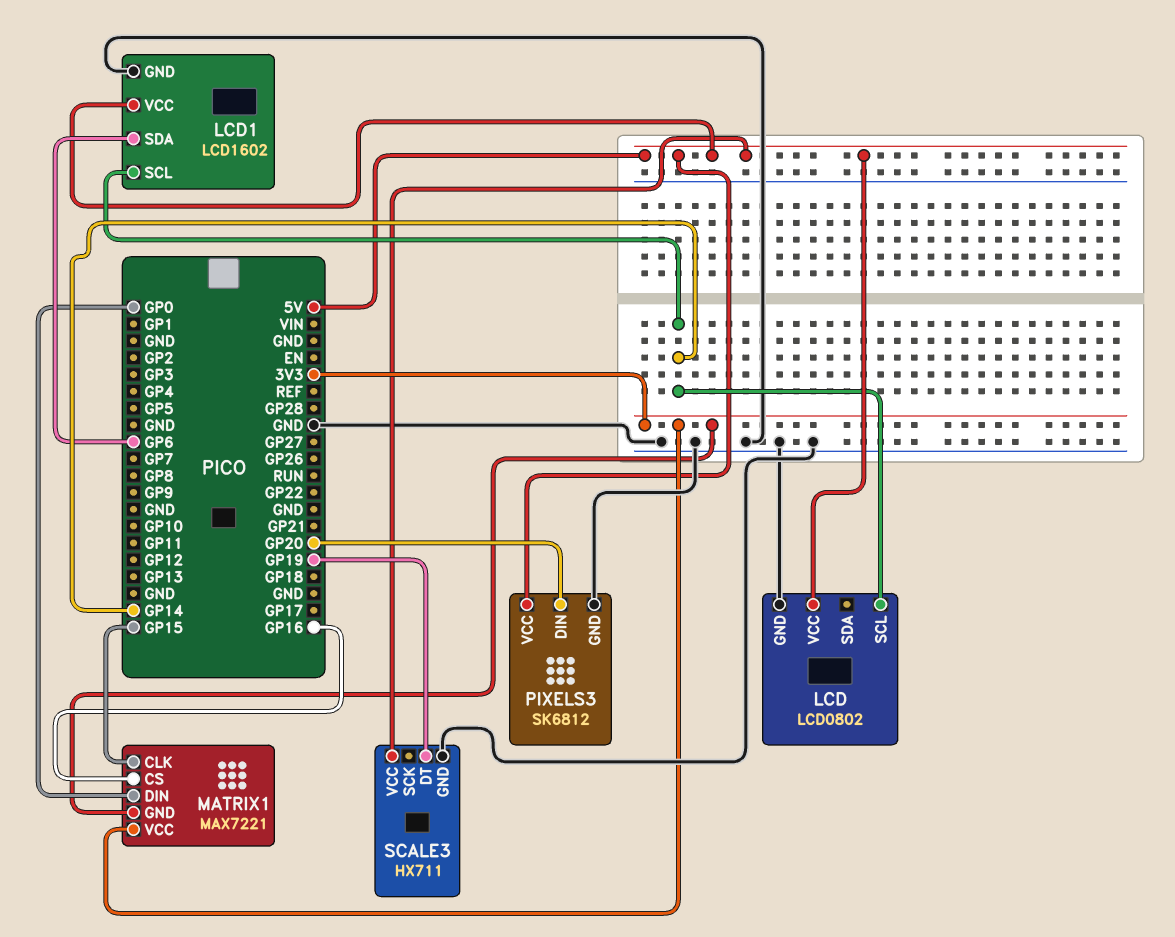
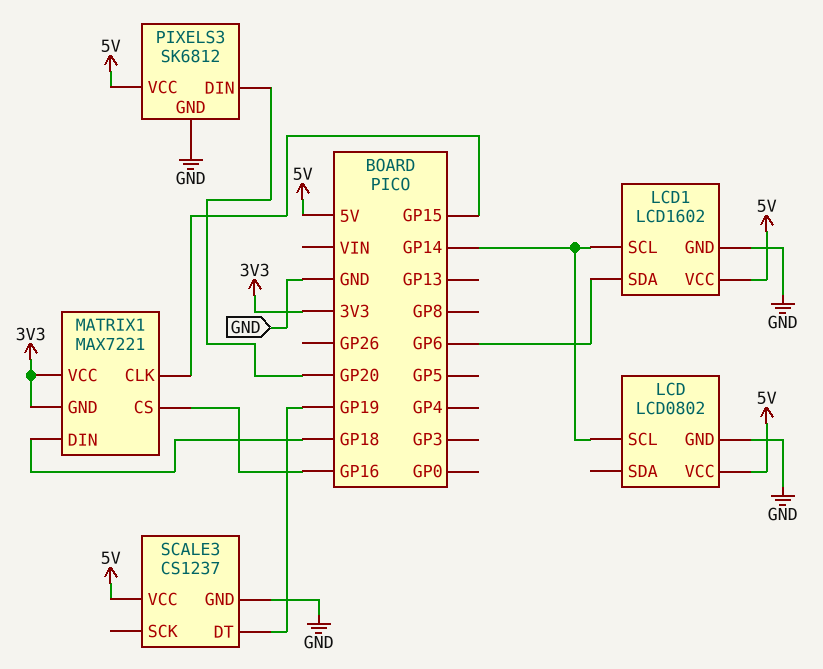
MATRIX1 pin DIN: GP0 -> GP18
SCALE3: HX711 -> CS1237

